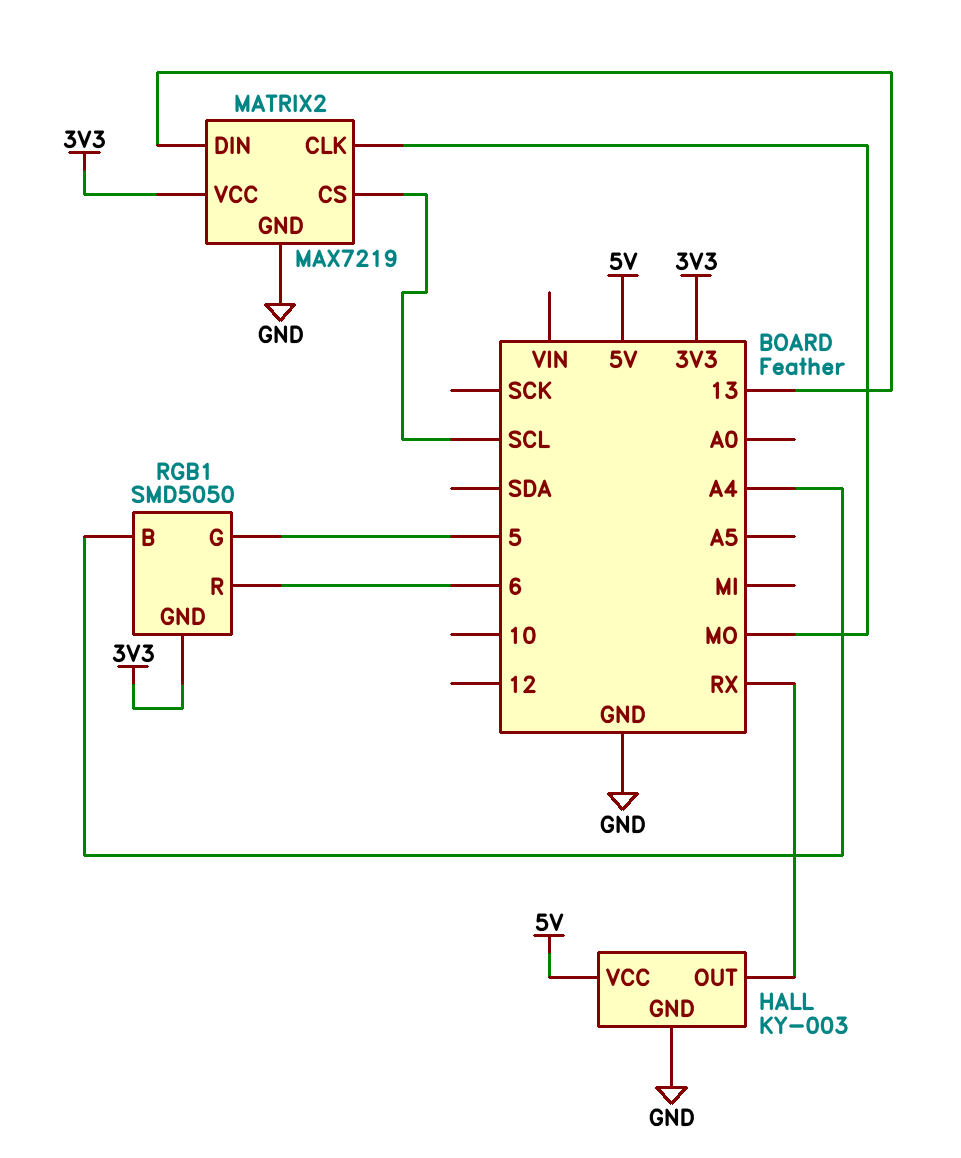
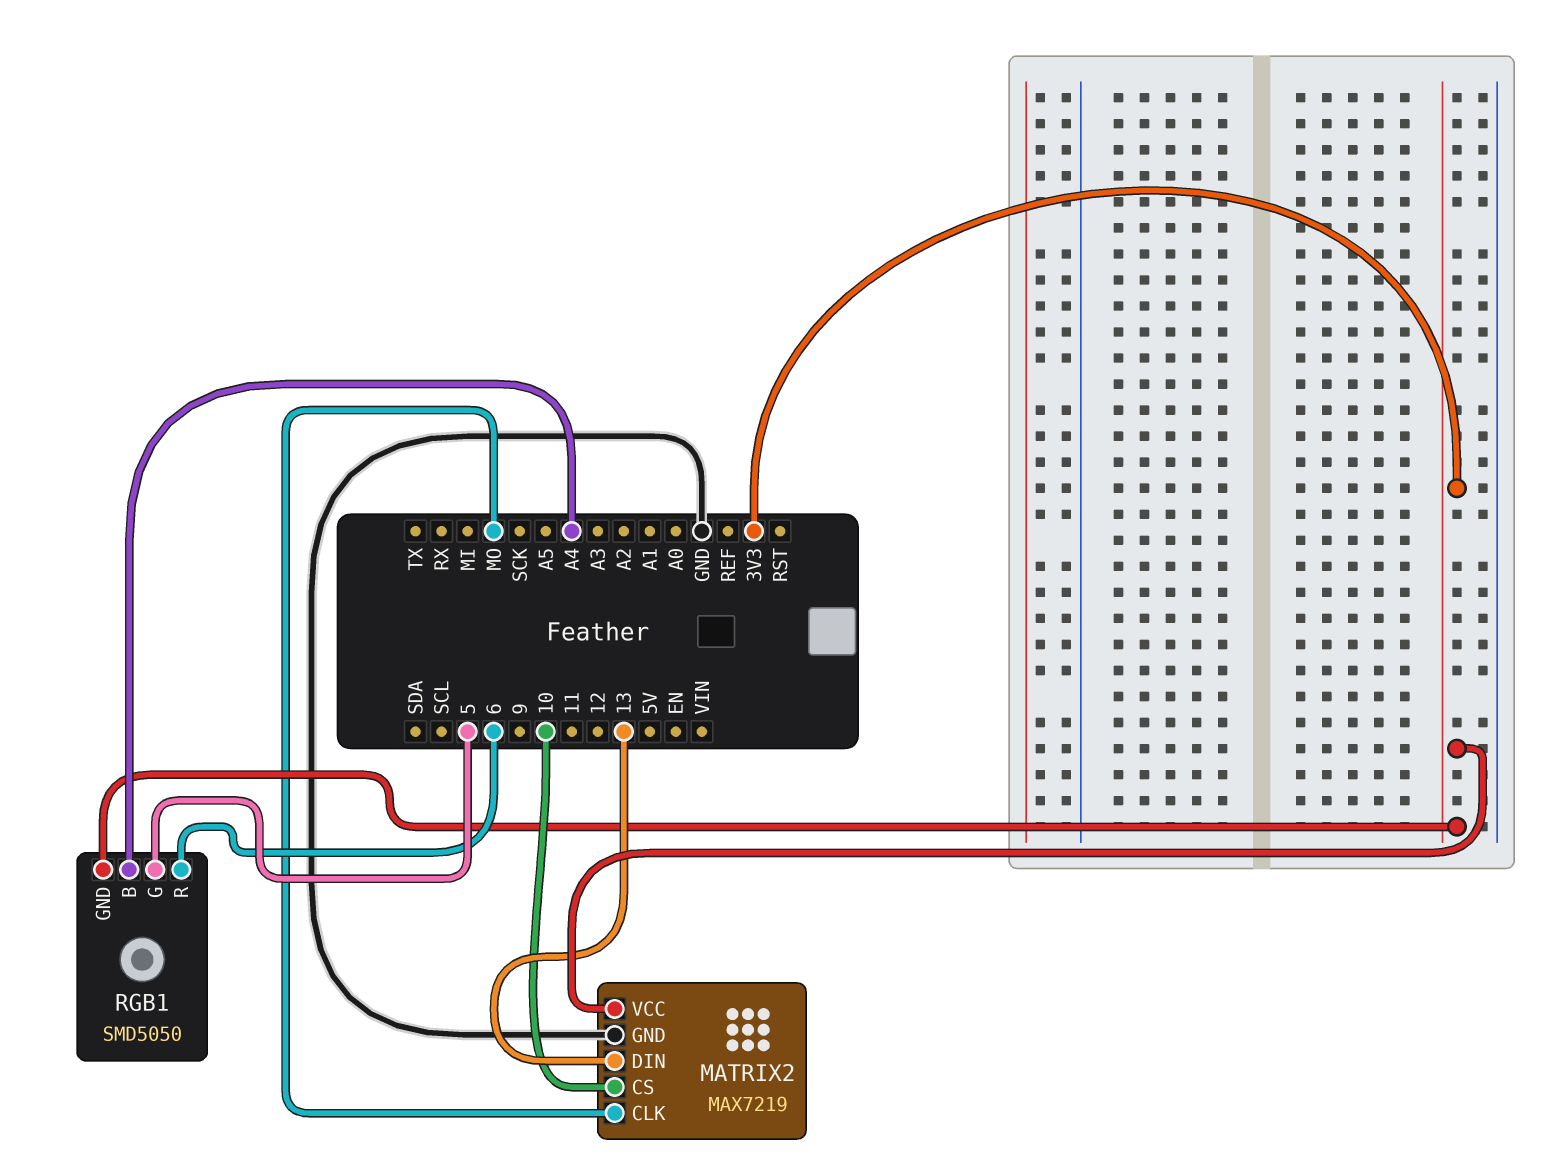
HALL: KY-003 -> none
HALL pin GND: GND -> none
HALL pin OUT: RX -> none
HALL pin VCC: 5V -> none
MATRIX2 pin CS: SCL -> 10

